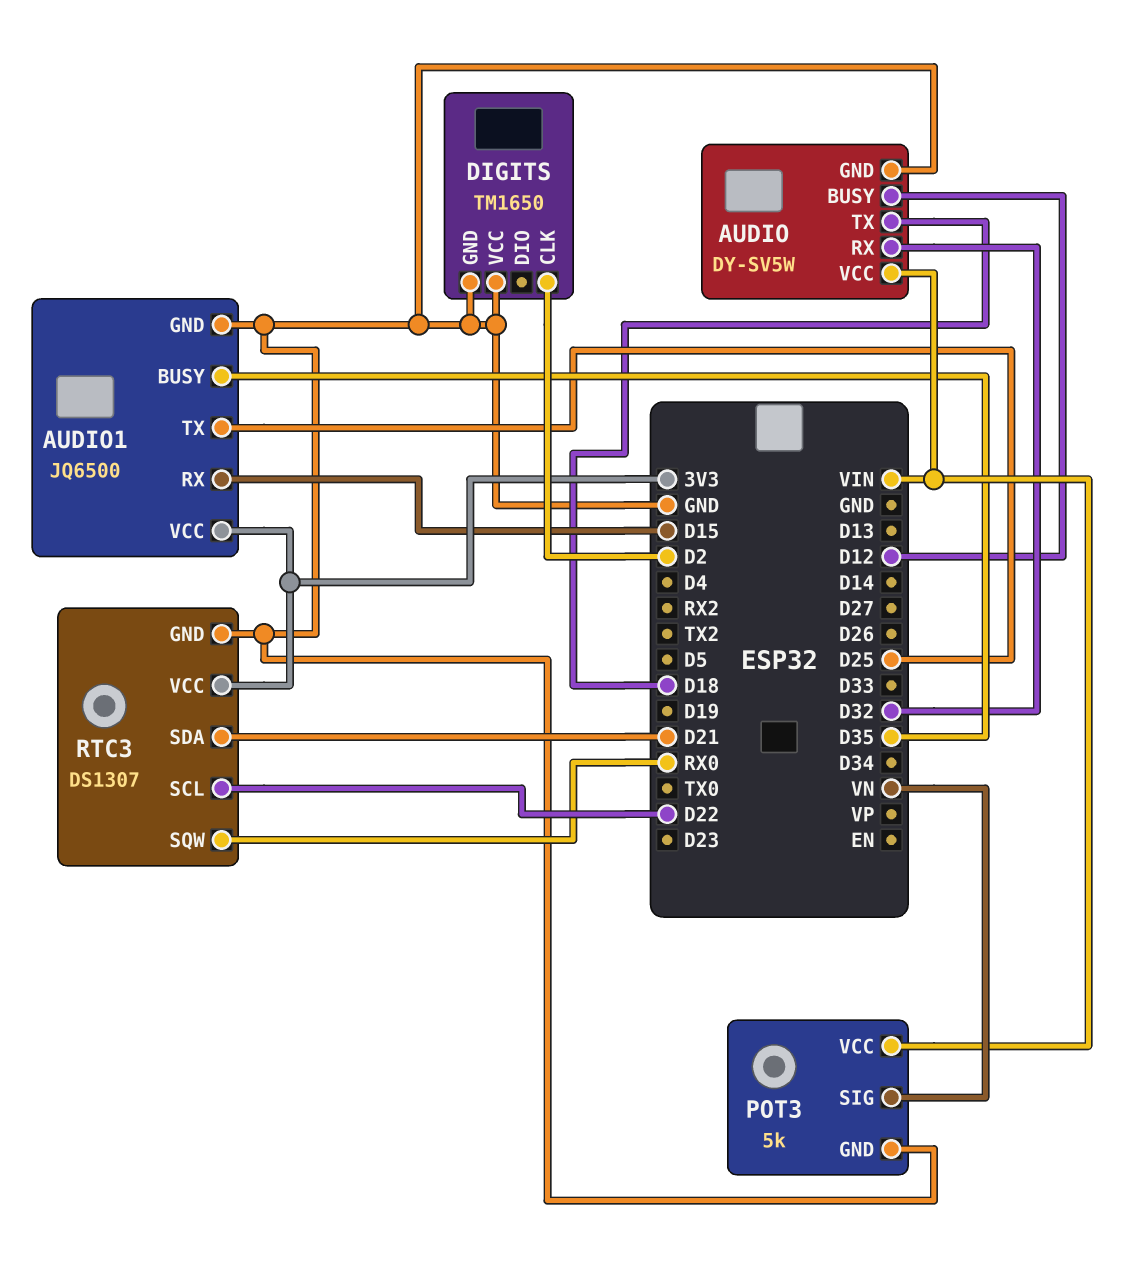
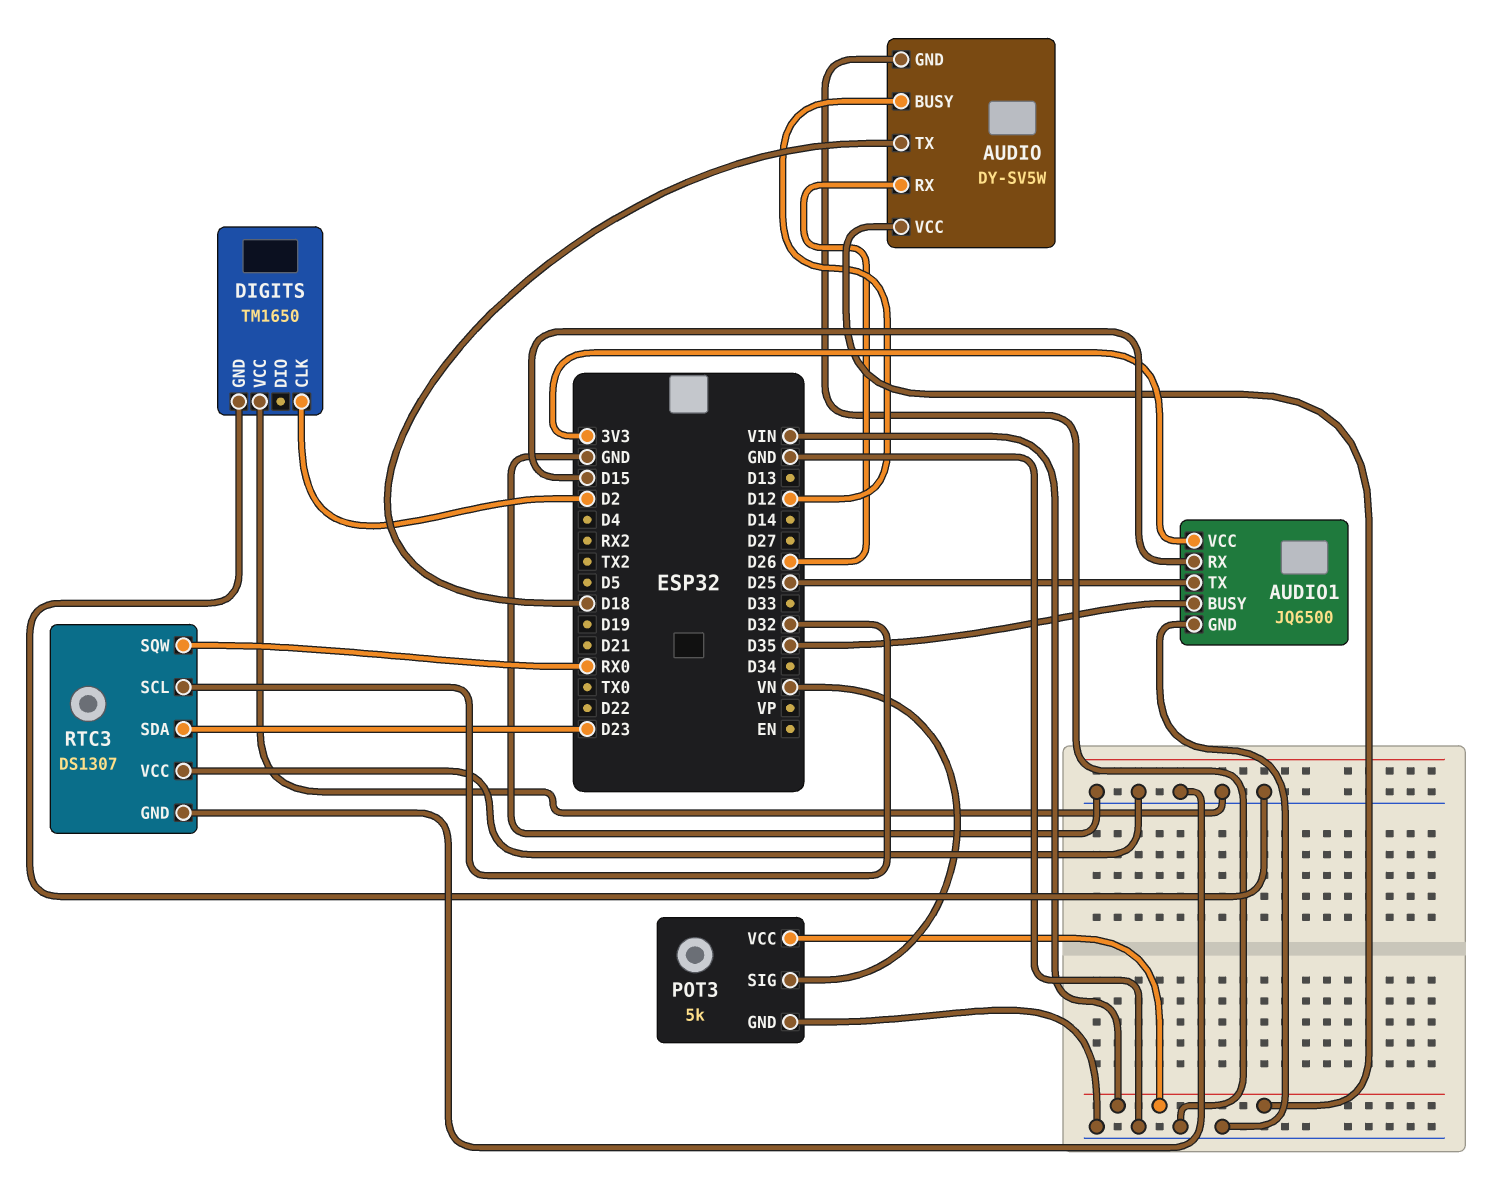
AUDIO pin RX: D32 -> D26
RTC3 pin SCL: D22 -> D32
RTC3 pin SDA: D21 -> D23
RTC3 pin VCC: 3V3 -> GND

